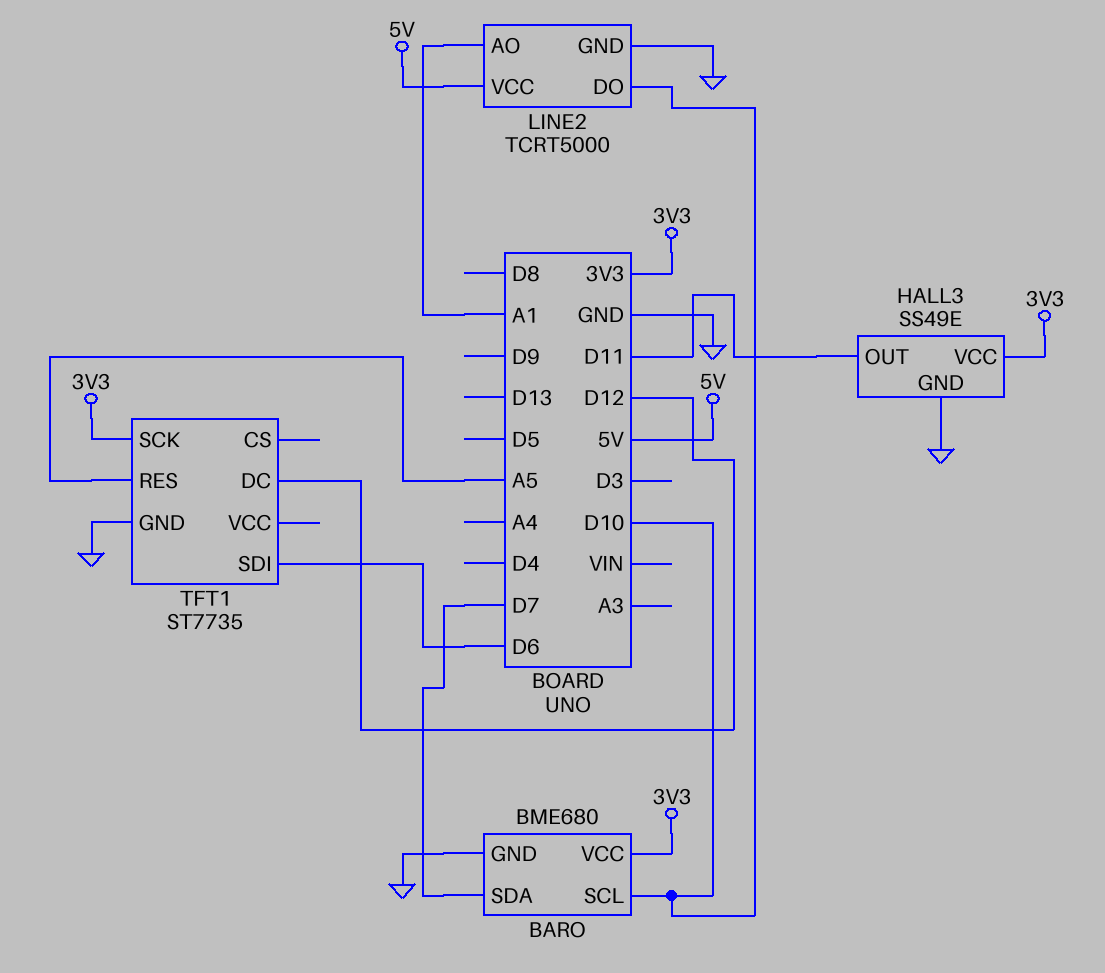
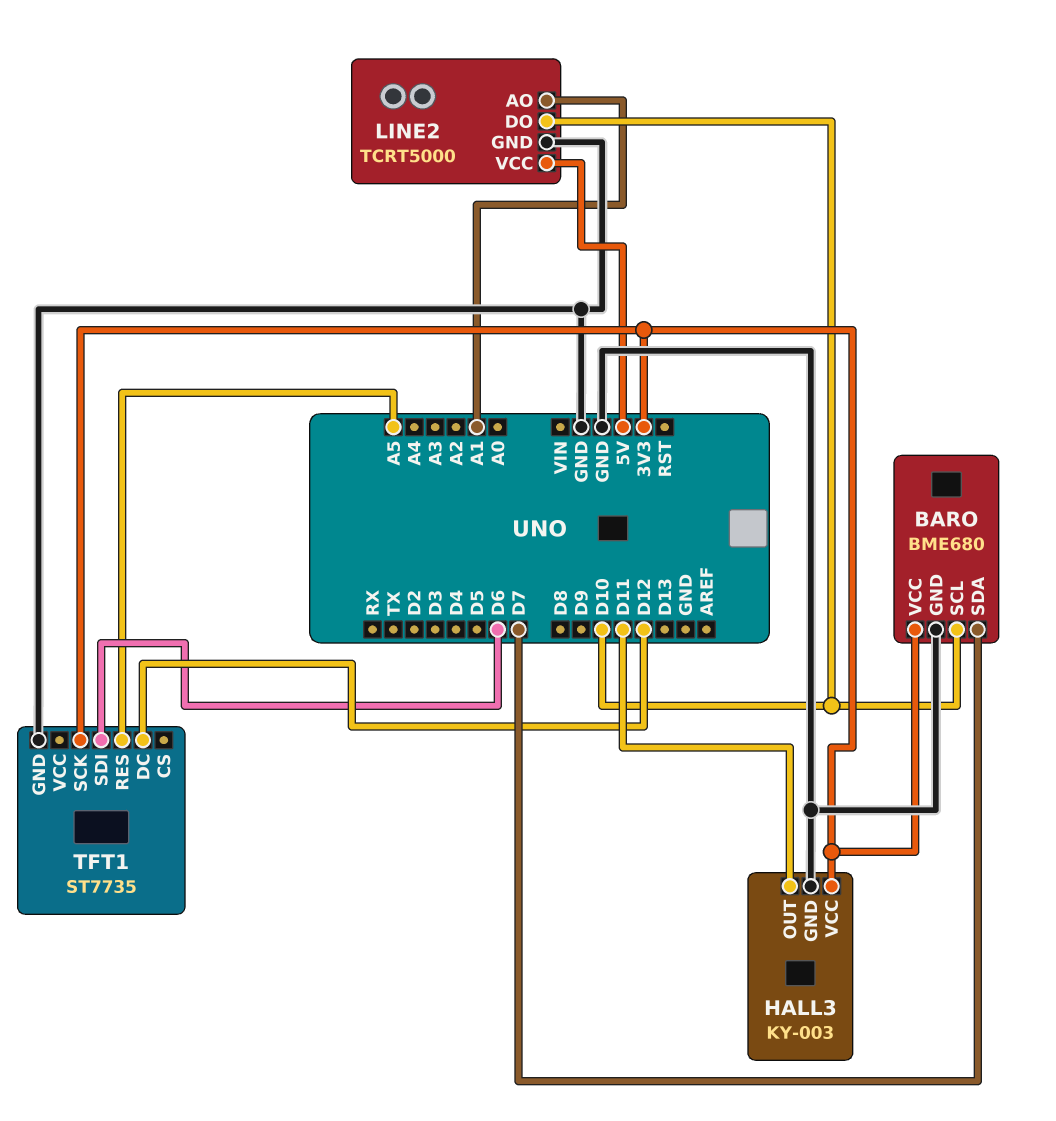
HALL3: SS49E -> KY-003

